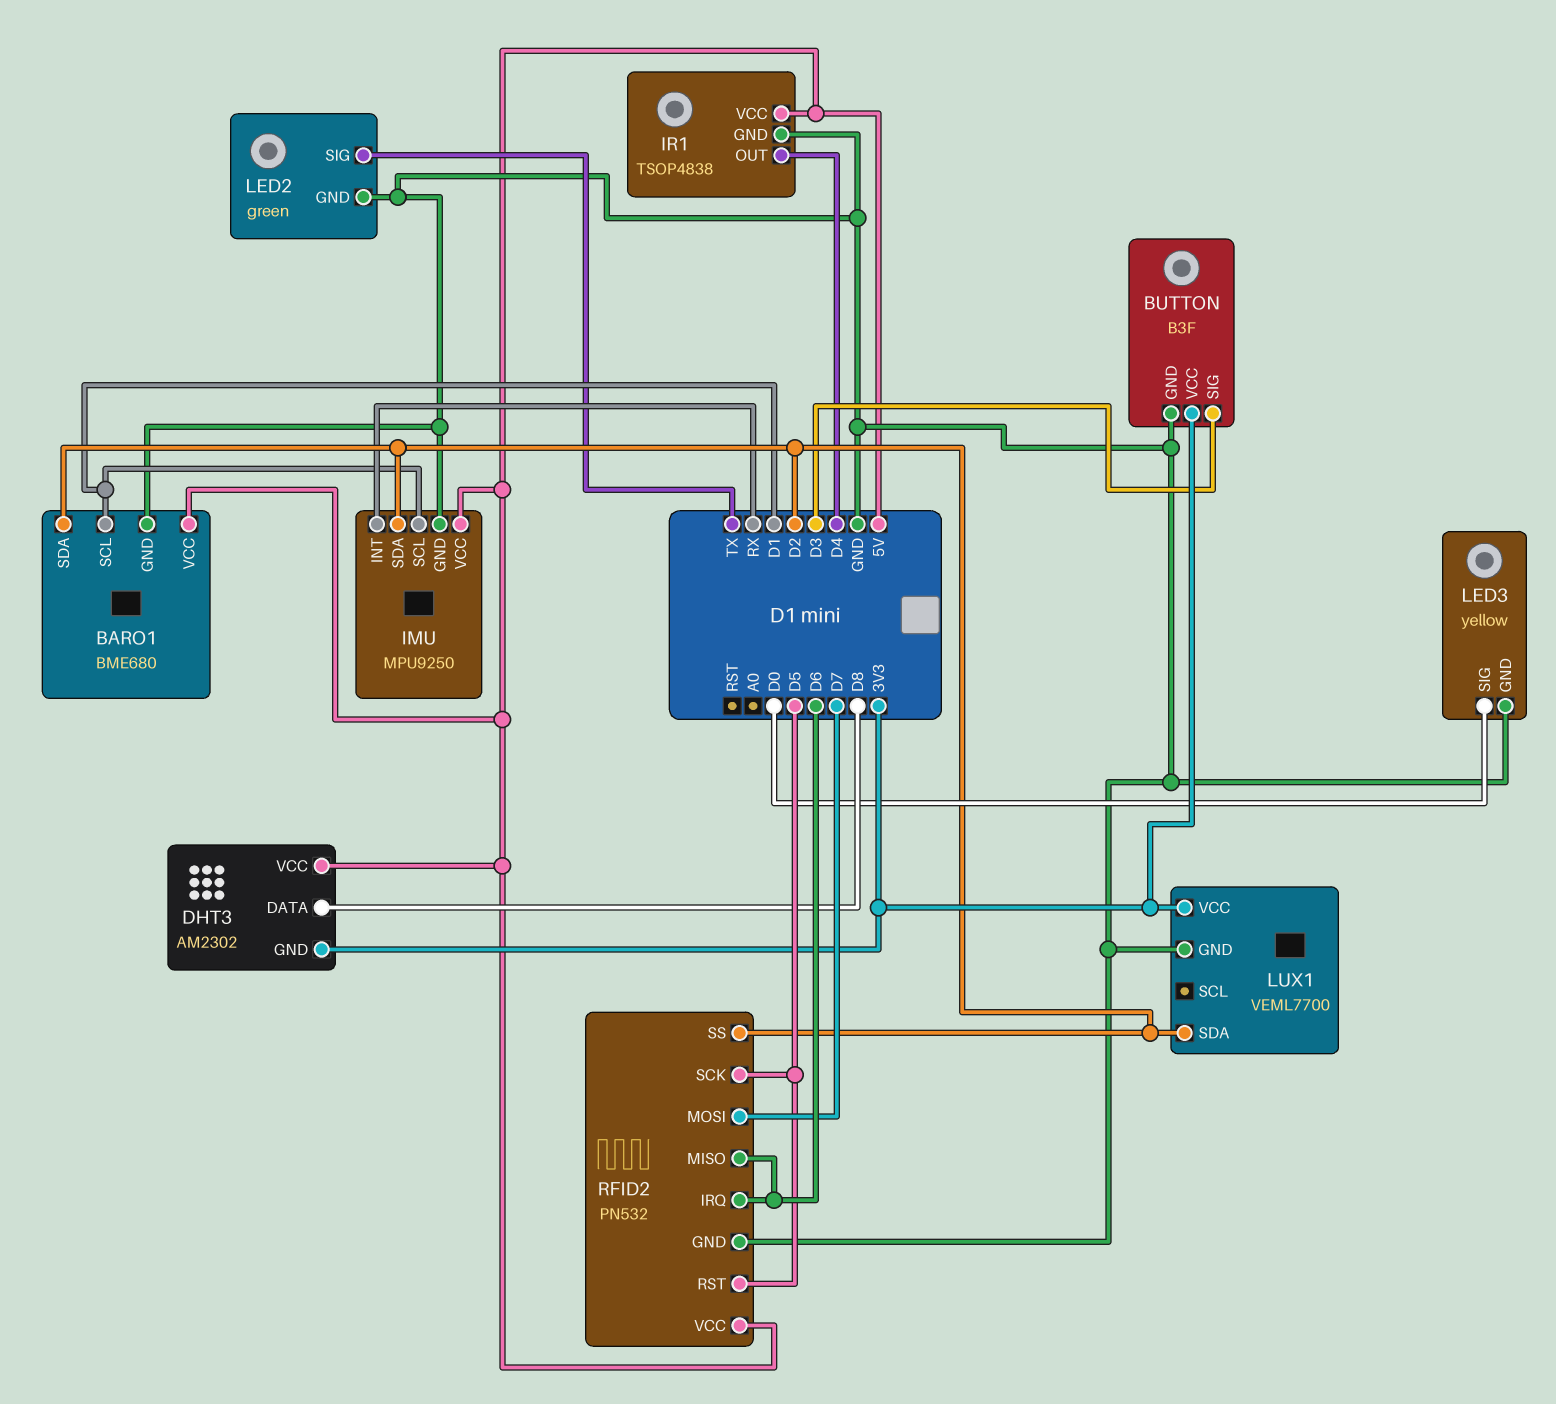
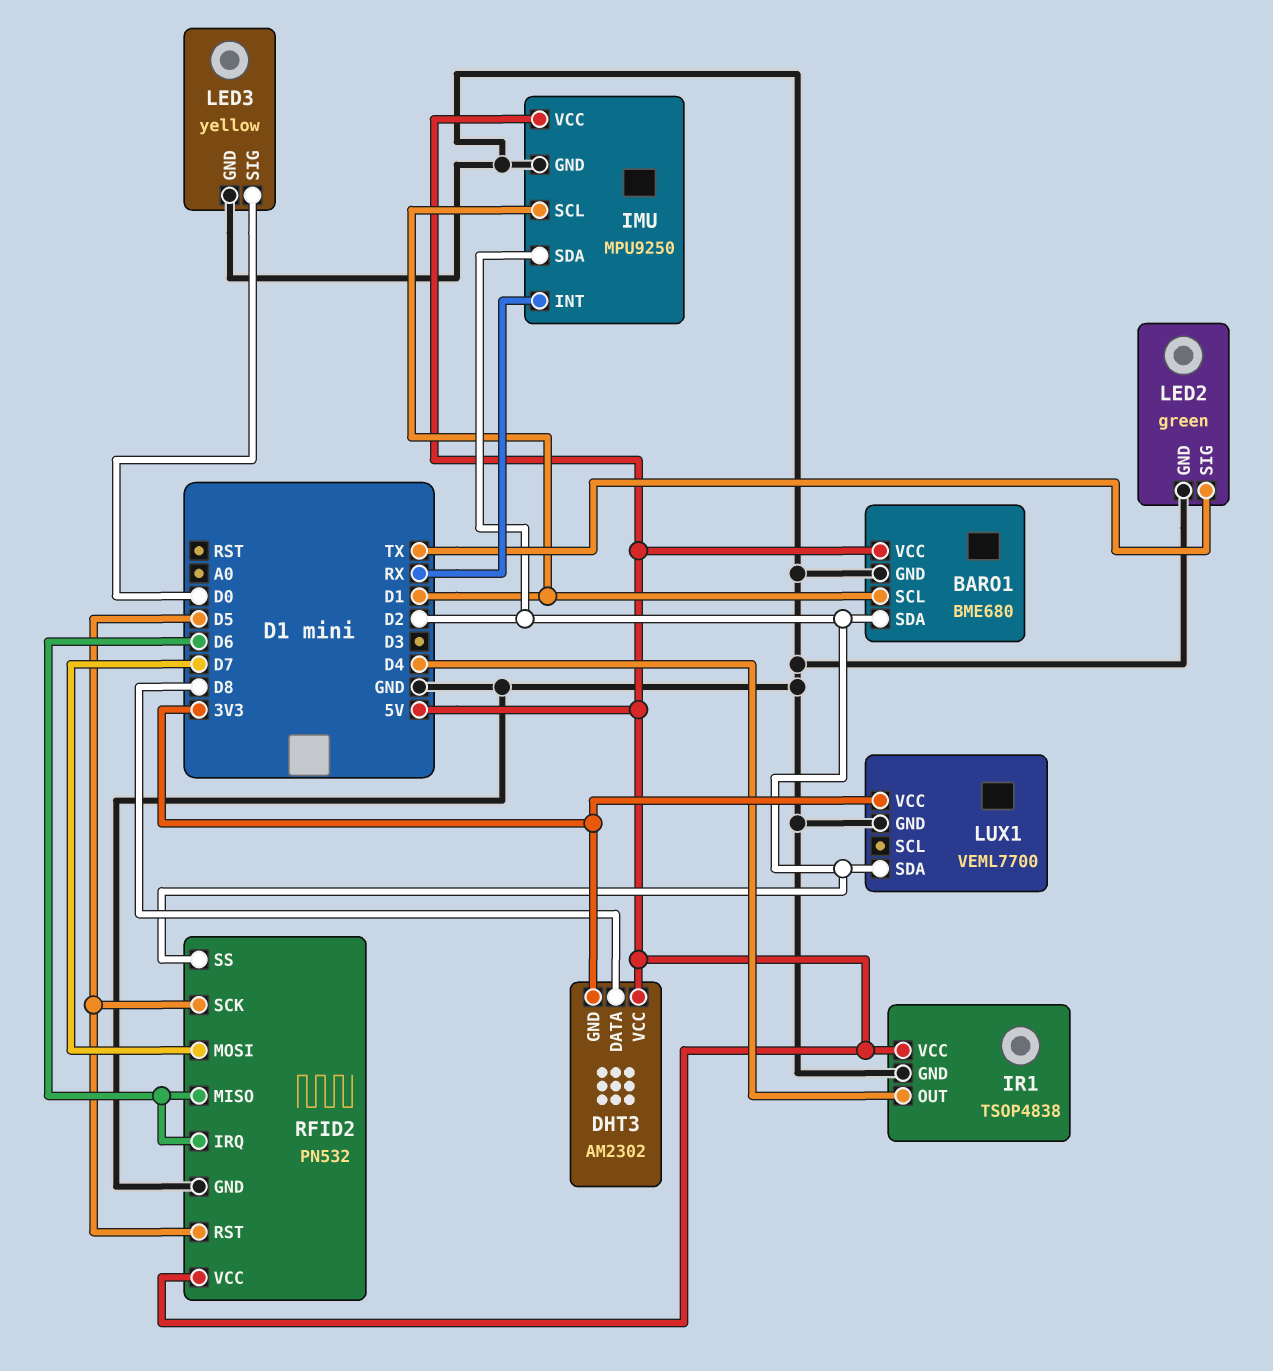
BUTTON: B3F -> none
BUTTON pin GND: GND -> none
BUTTON pin SIG: D3 -> none
BUTTON pin VCC: 3V3 -> none

